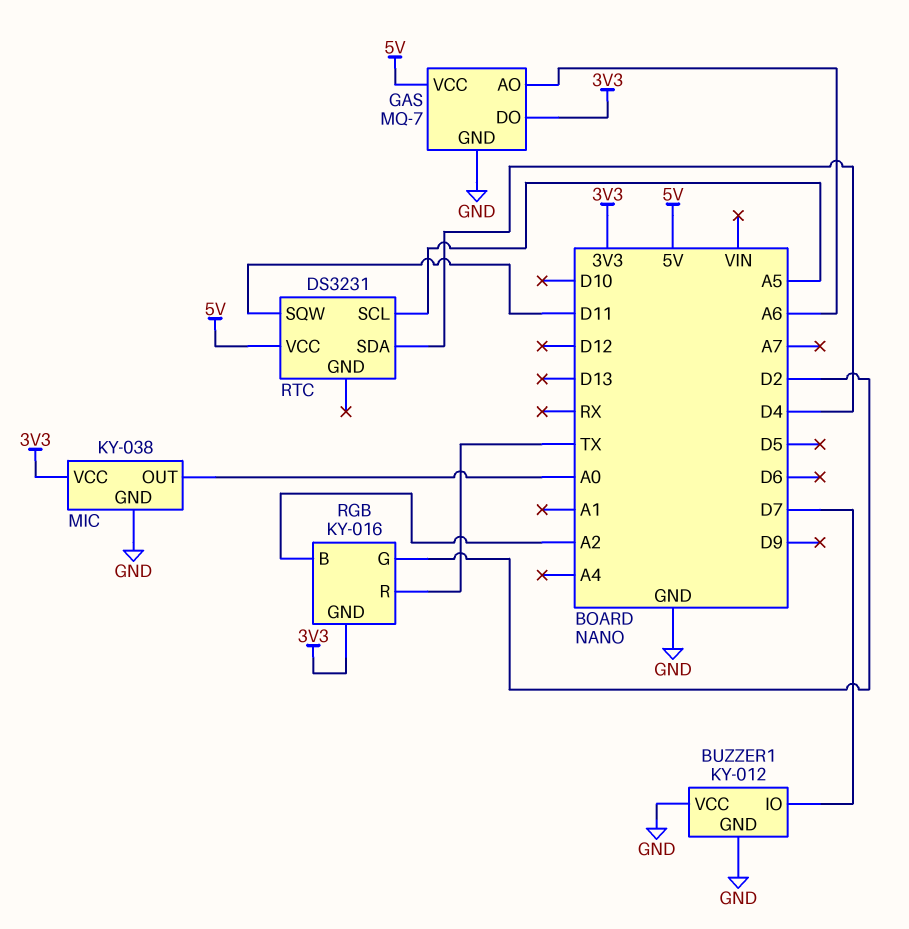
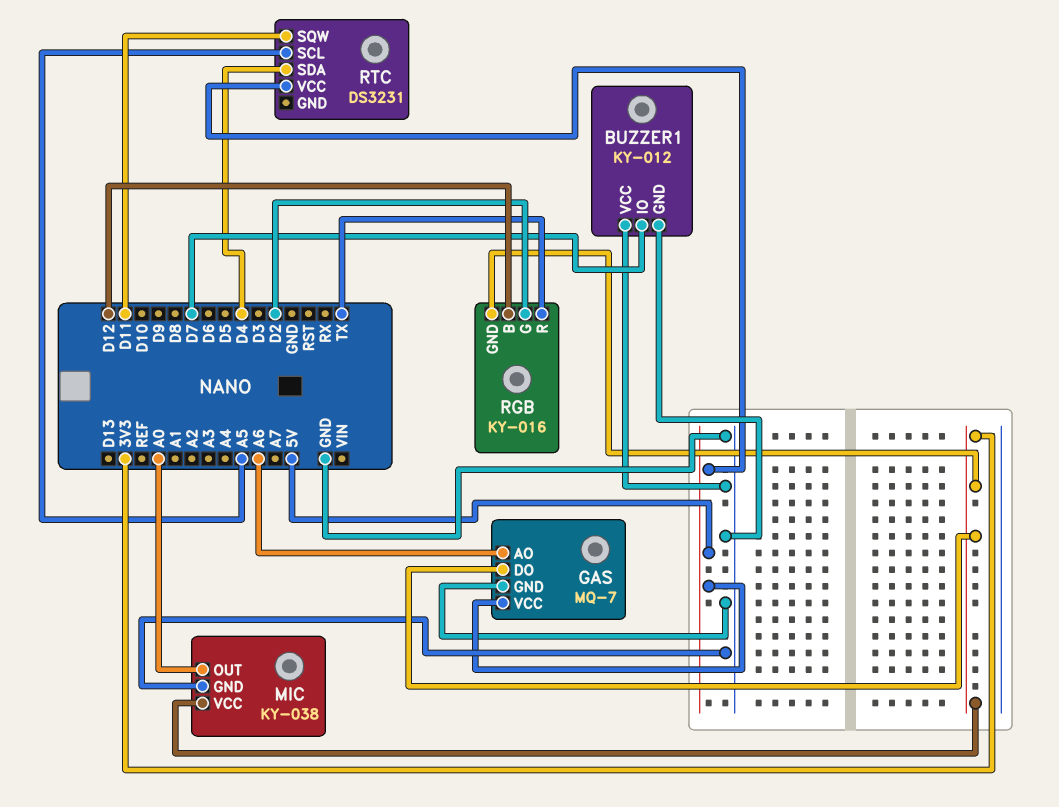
RGB pin B: A2 -> D12

